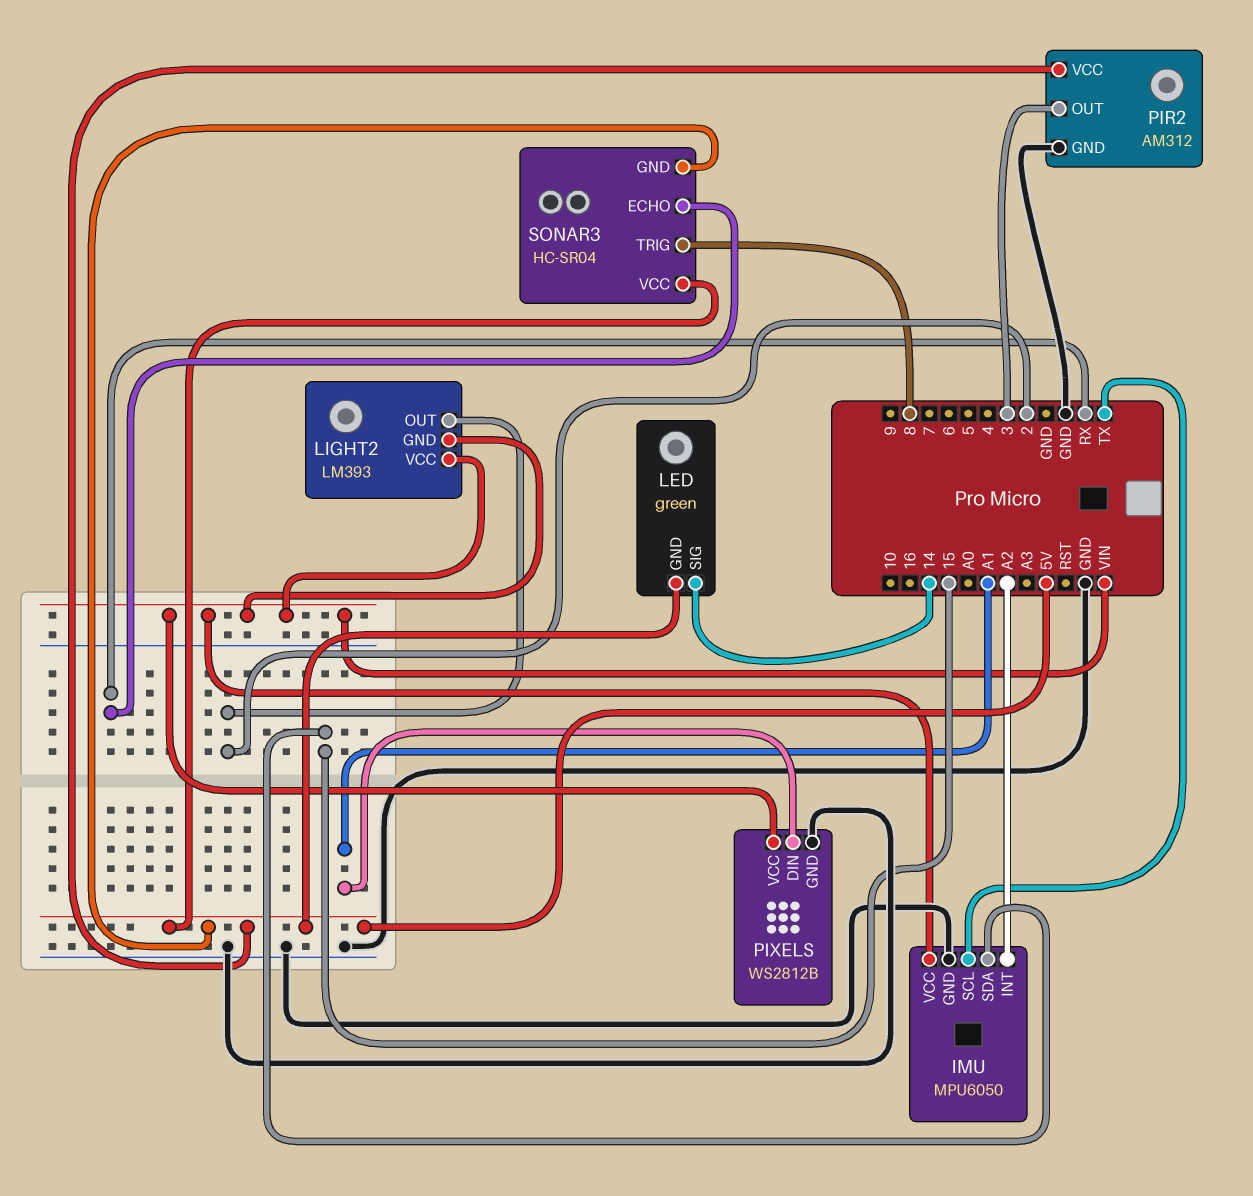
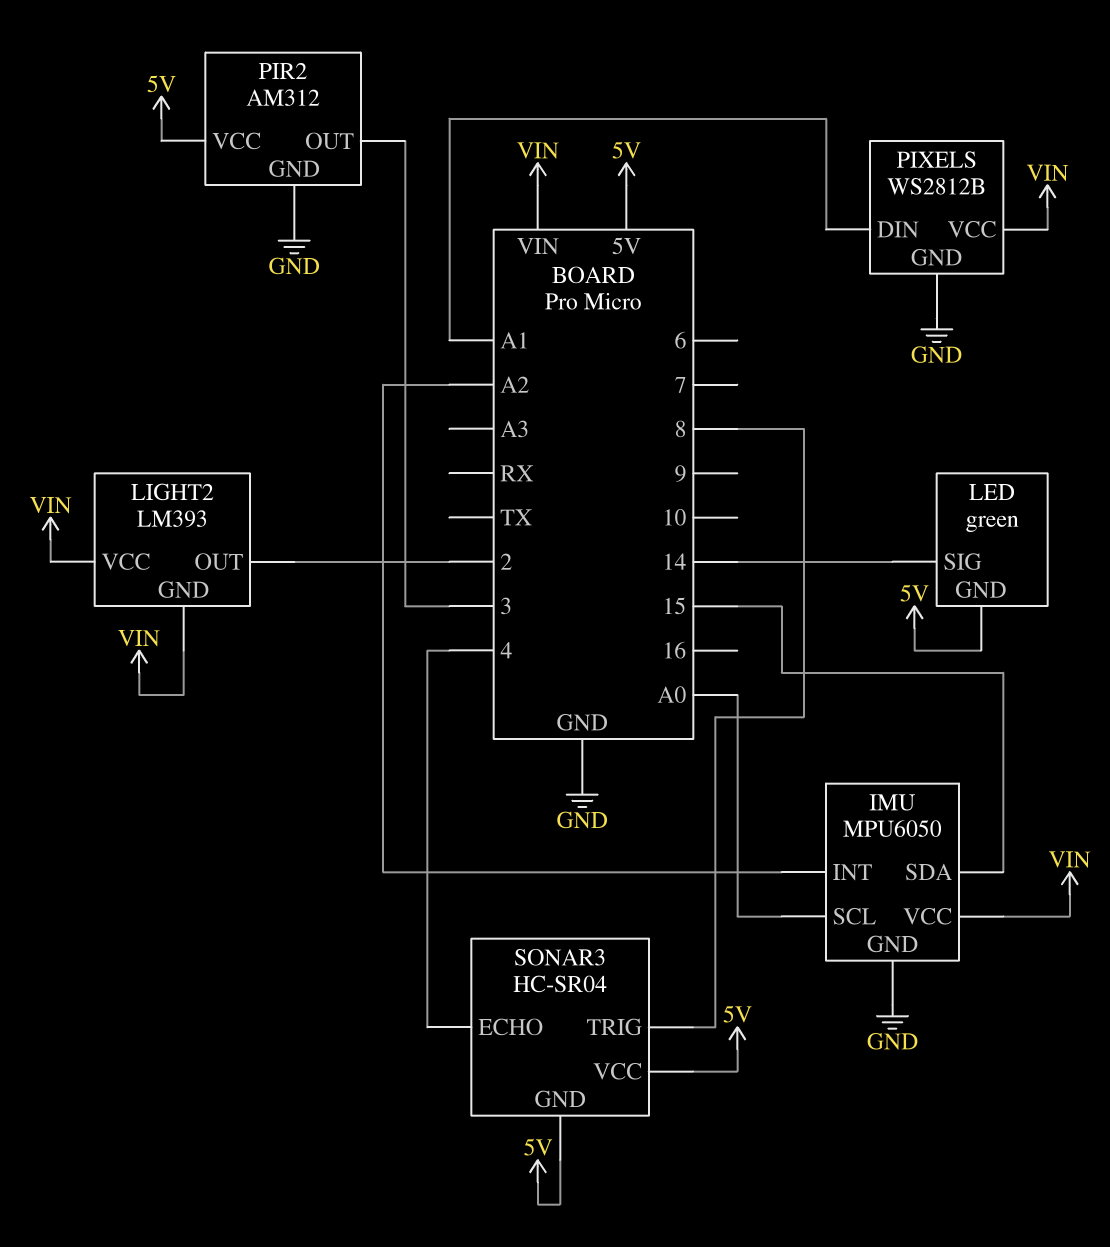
IMU pin SCL: TX -> A0
SONAR3 pin ECHO: RX -> 4

